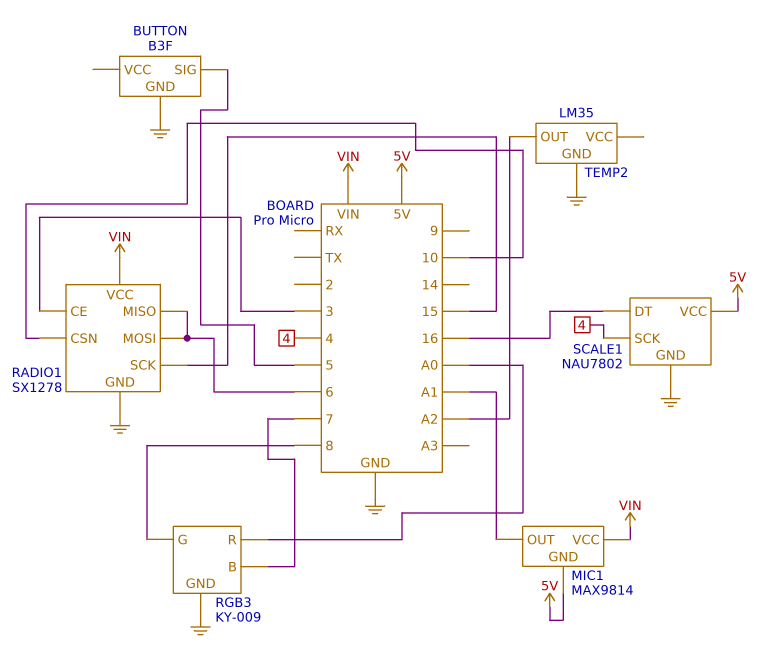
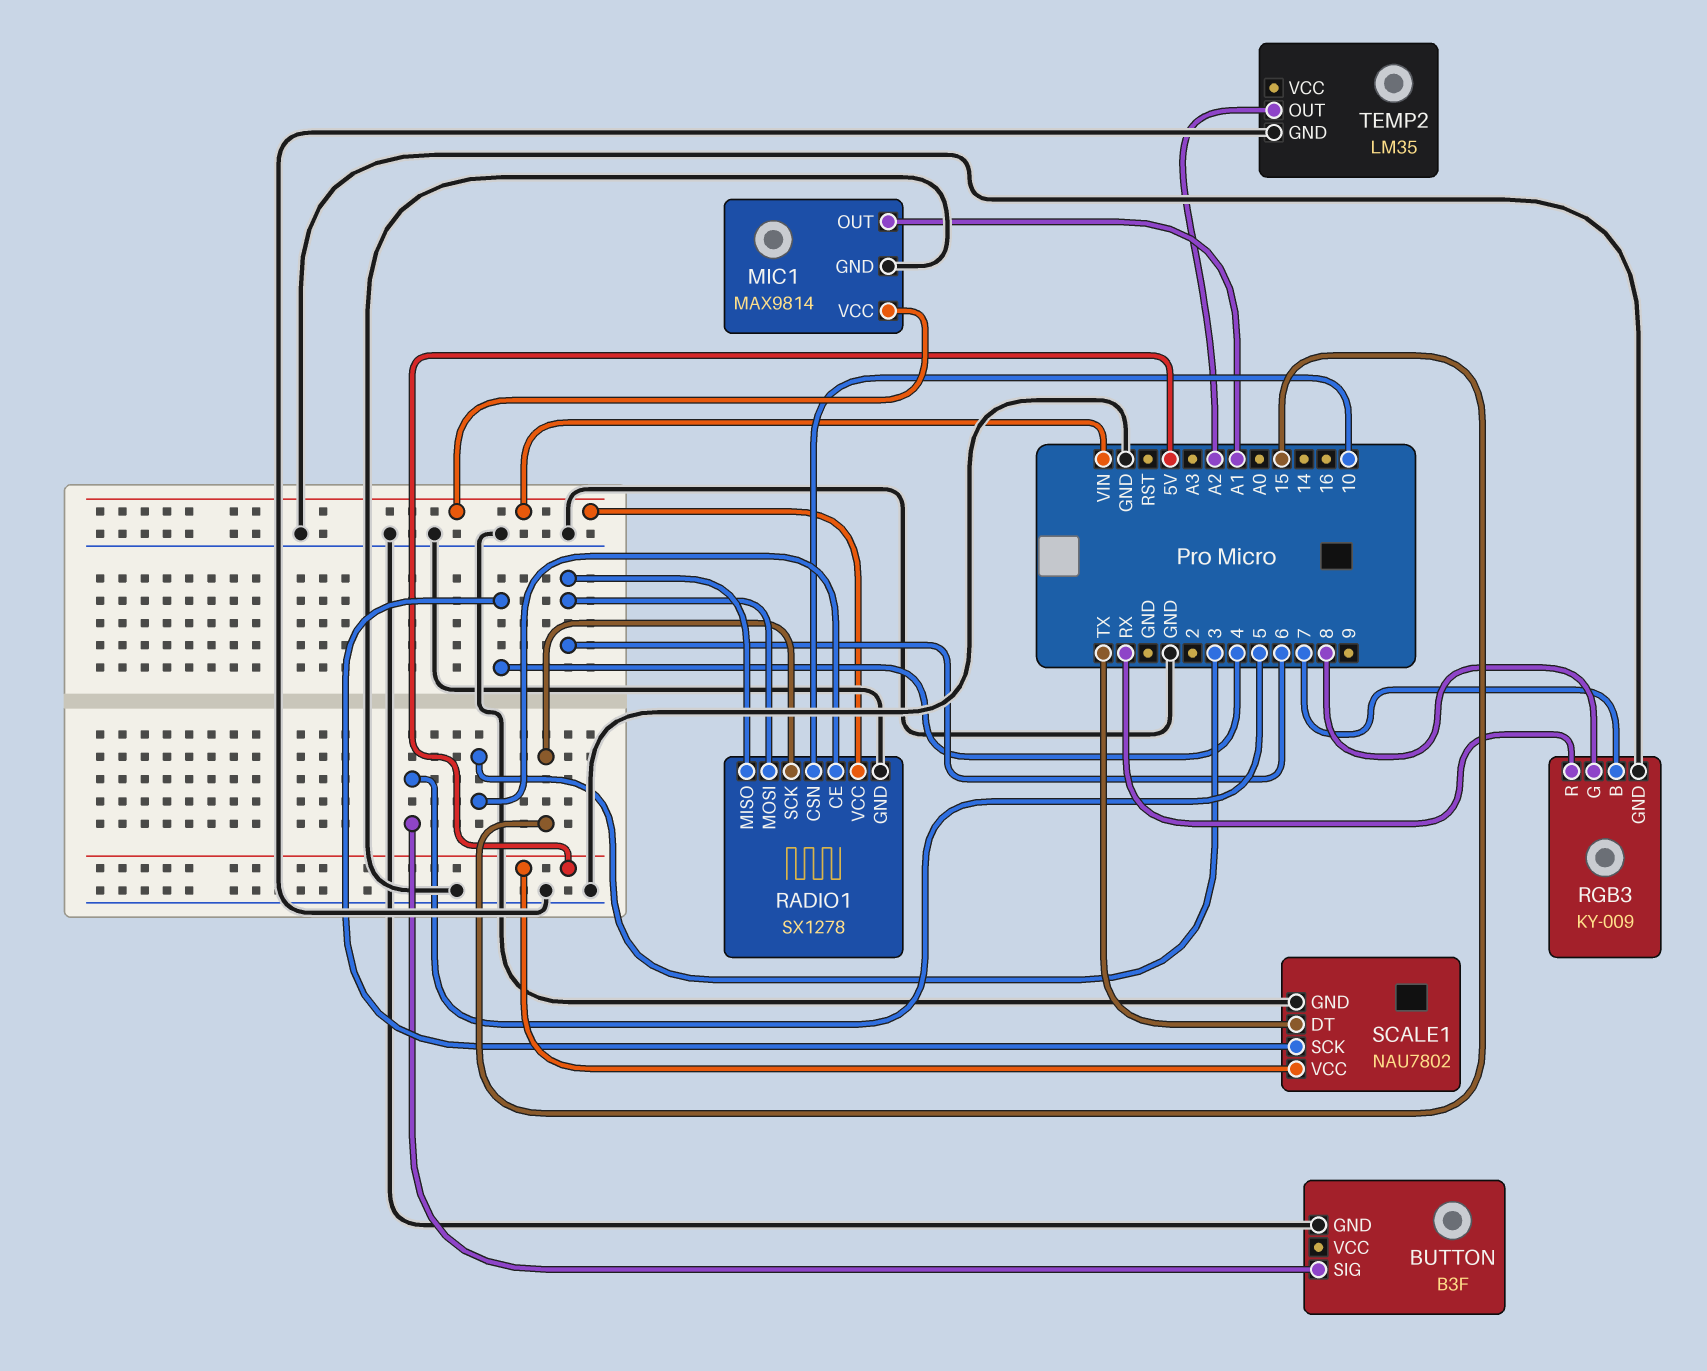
MIC1 pin GND: 5V -> GND
RGB3 pin R: A0 -> RX
SCALE1 pin DT: 16 -> TX

